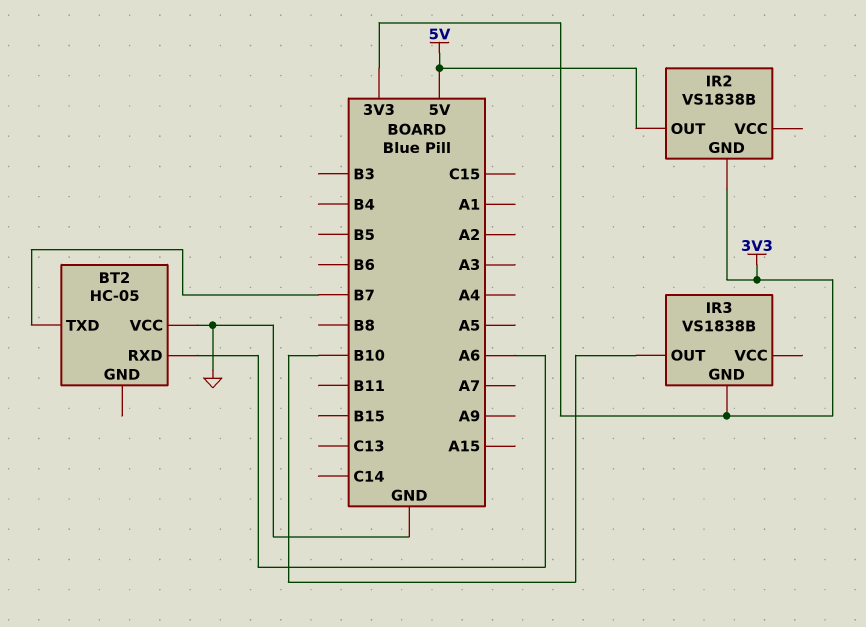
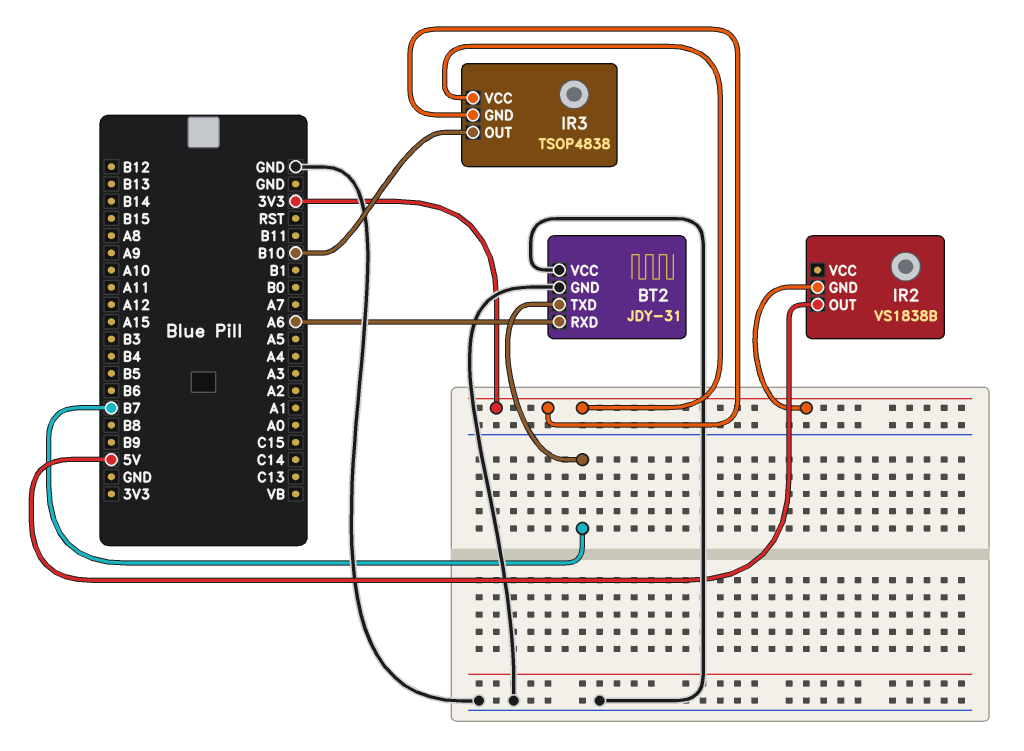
BT2: HC-05 -> JDY-31
BT2 pin GND: none -> GND
IR3: VS1838B -> TSOP4838
IR3 pin VCC: none -> 3V3

